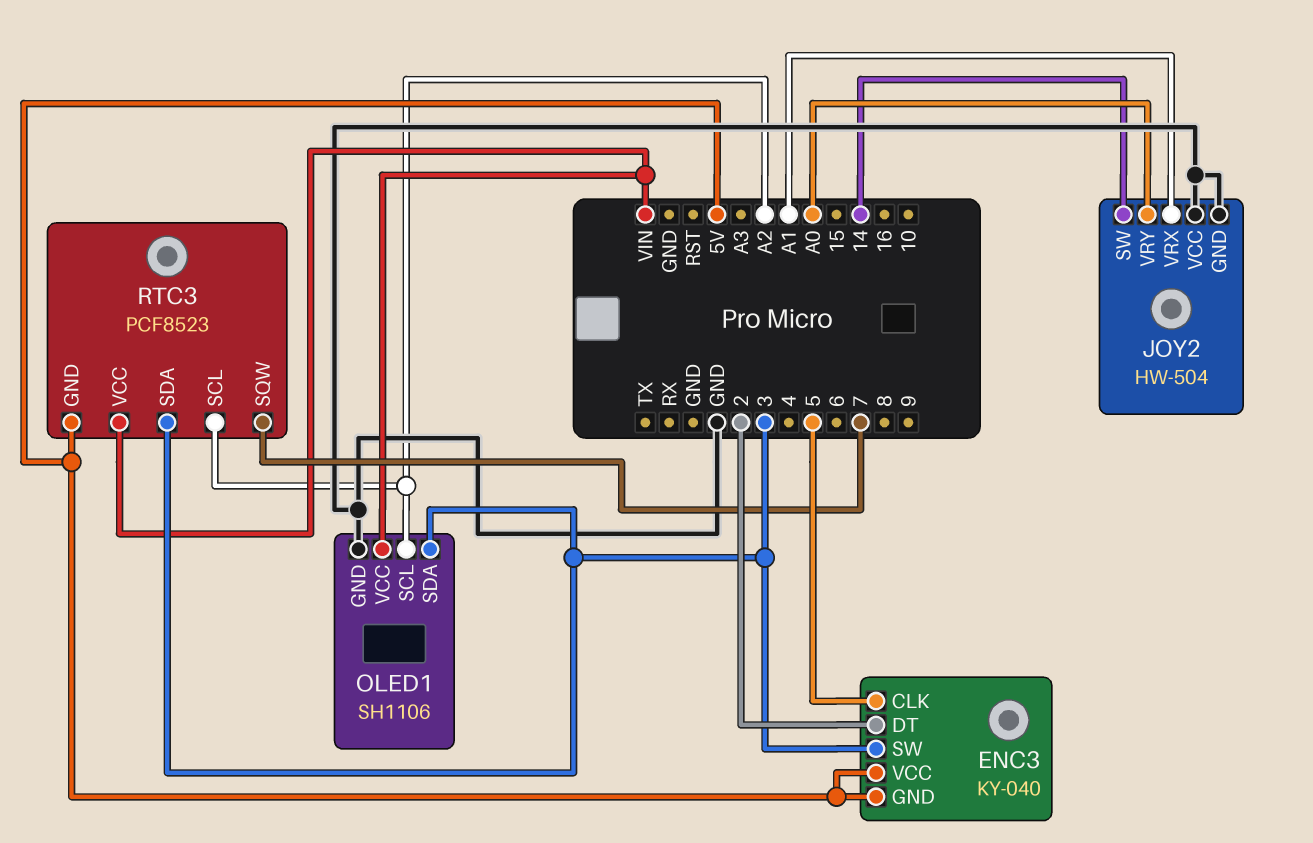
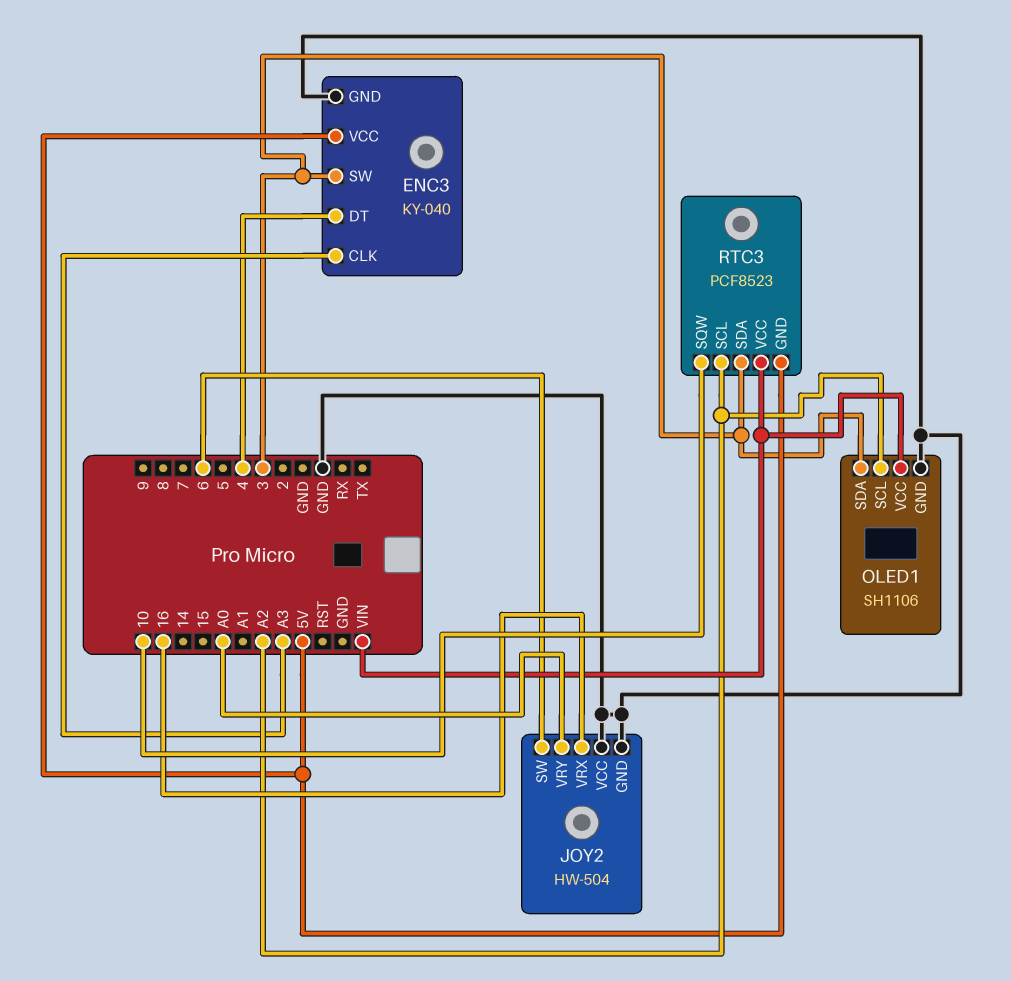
ENC3 pin CLK: 5 -> A3
ENC3 pin DT: 2 -> 4
ENC3 pin GND: 5V -> GND
JOY2 pin SW: 14 -> 6
JOY2 pin VRX: A1 -> 16
RTC3 pin SQW: 7 -> 10

